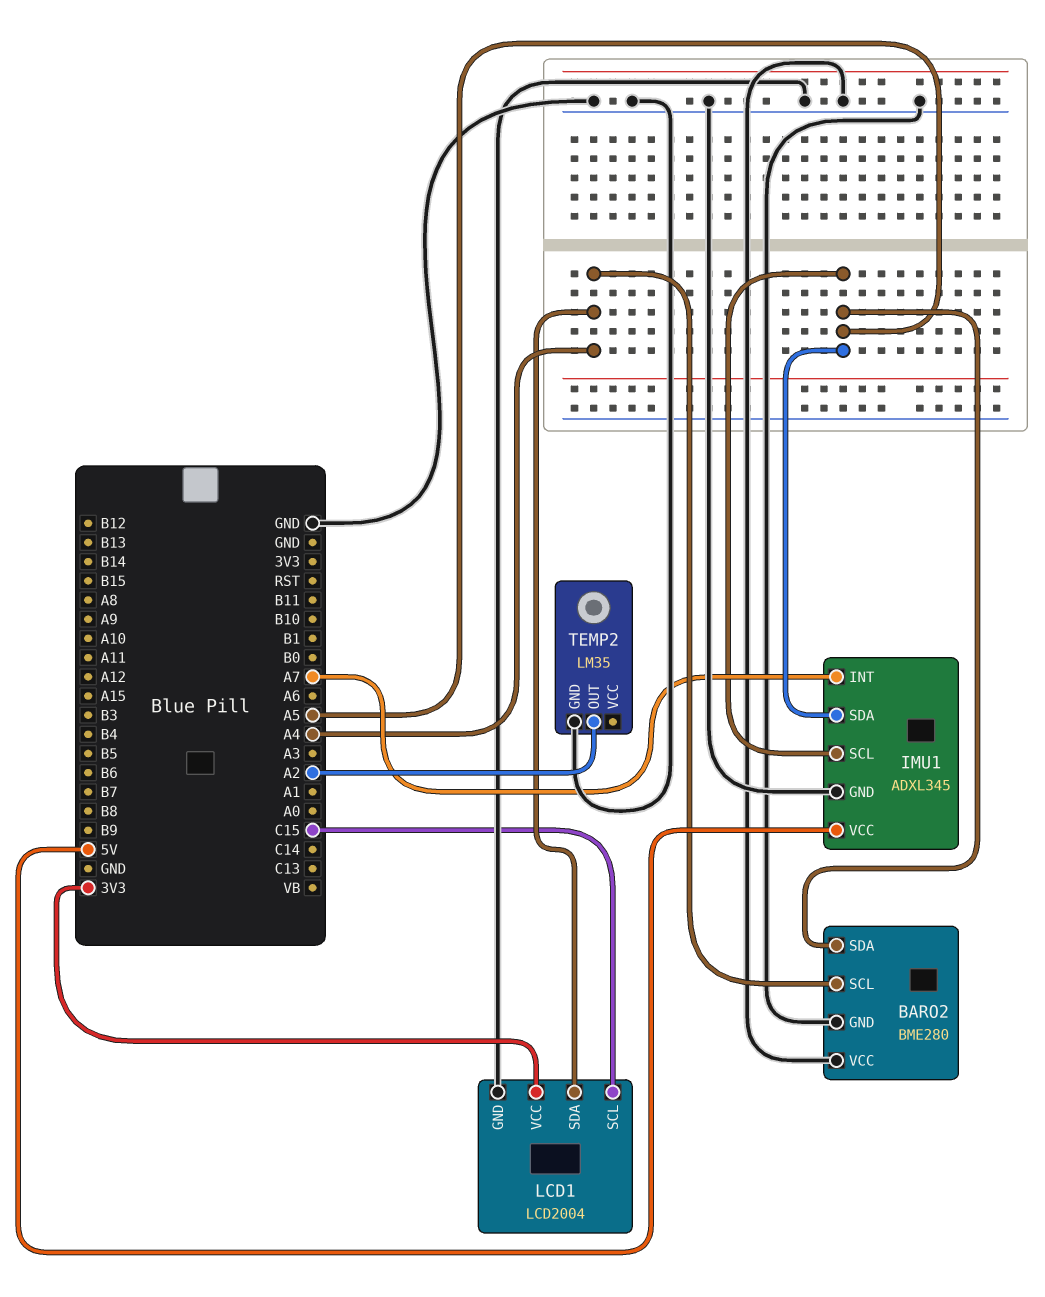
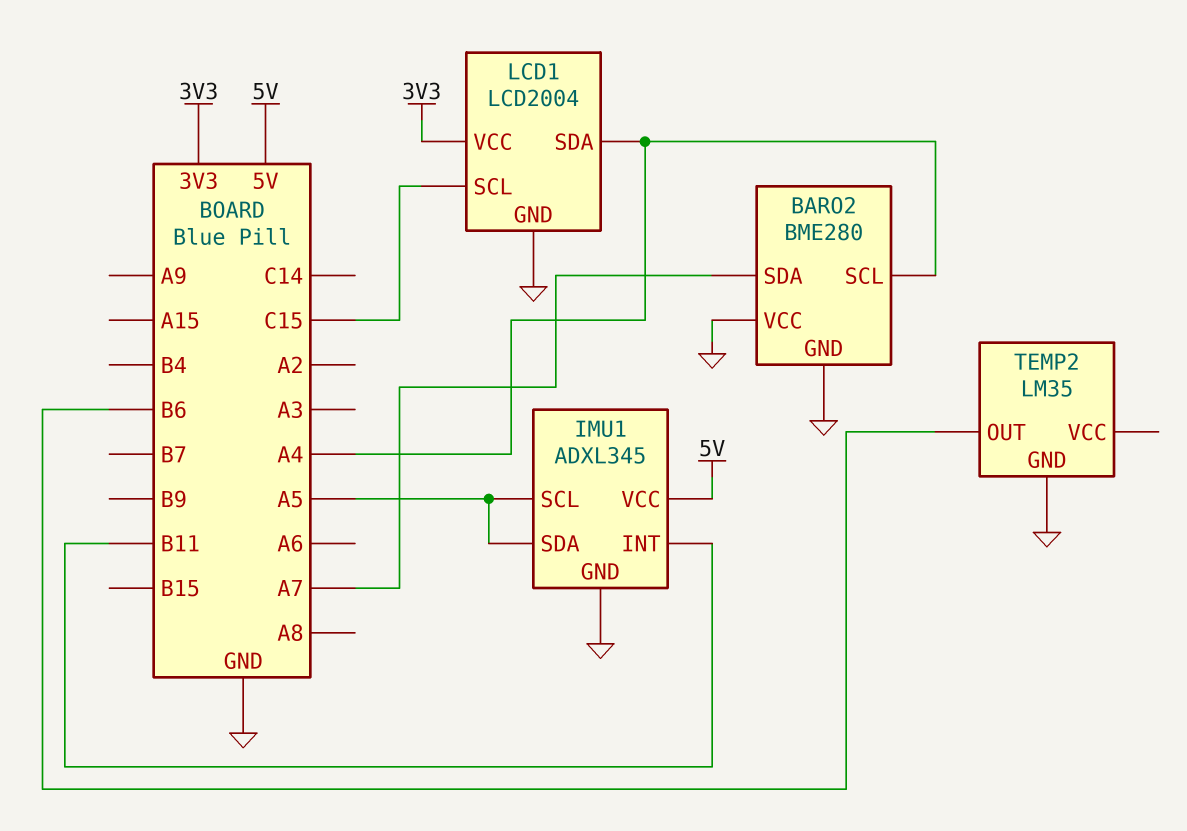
BARO2 pin SDA: A5 -> A7
IMU1 pin INT: A7 -> B11
TEMP2 pin OUT: A2 -> B6

